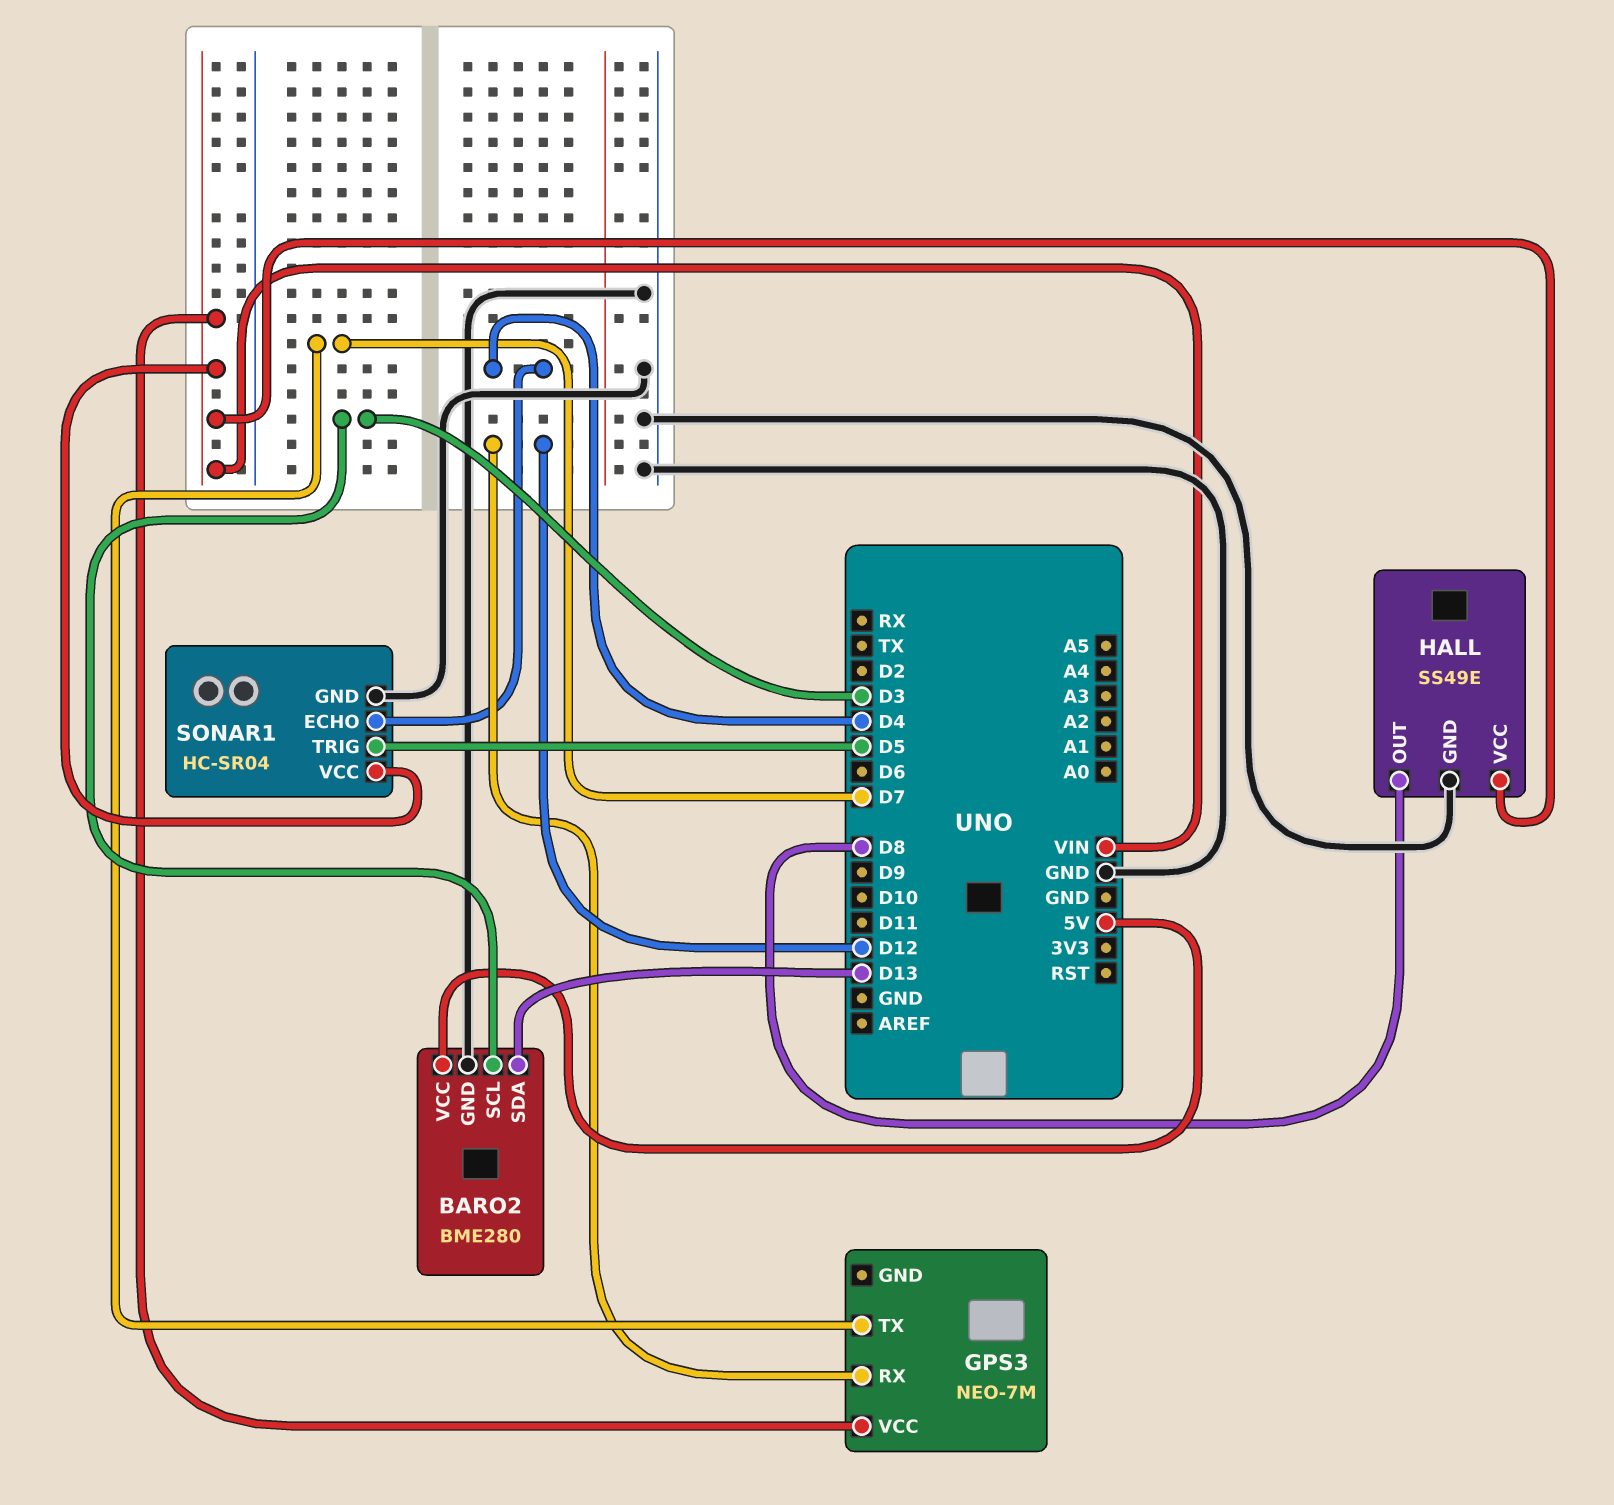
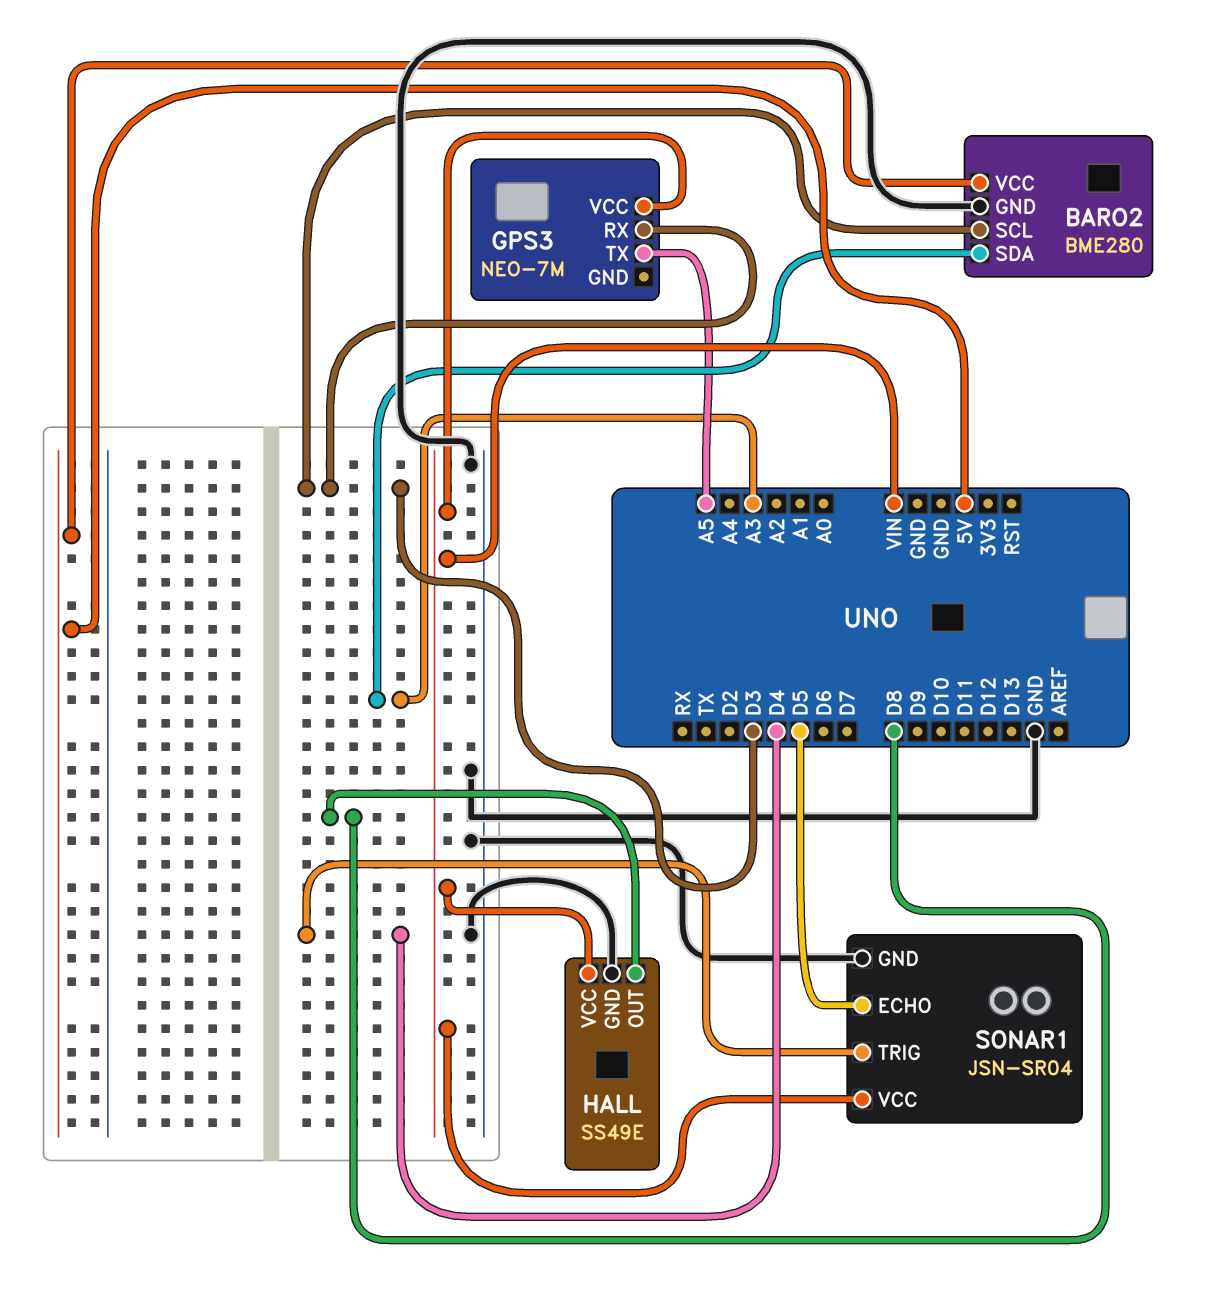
BARO2 pin SDA: D13 -> A3
GPS3 pin RX: D12 -> D3
GPS3 pin TX: D7 -> A5
SONAR1: HC-SR04 -> JSN-SR04
SONAR1 pin ECHO: D4 -> D5
SONAR1 pin TRIG: D5 -> D4

